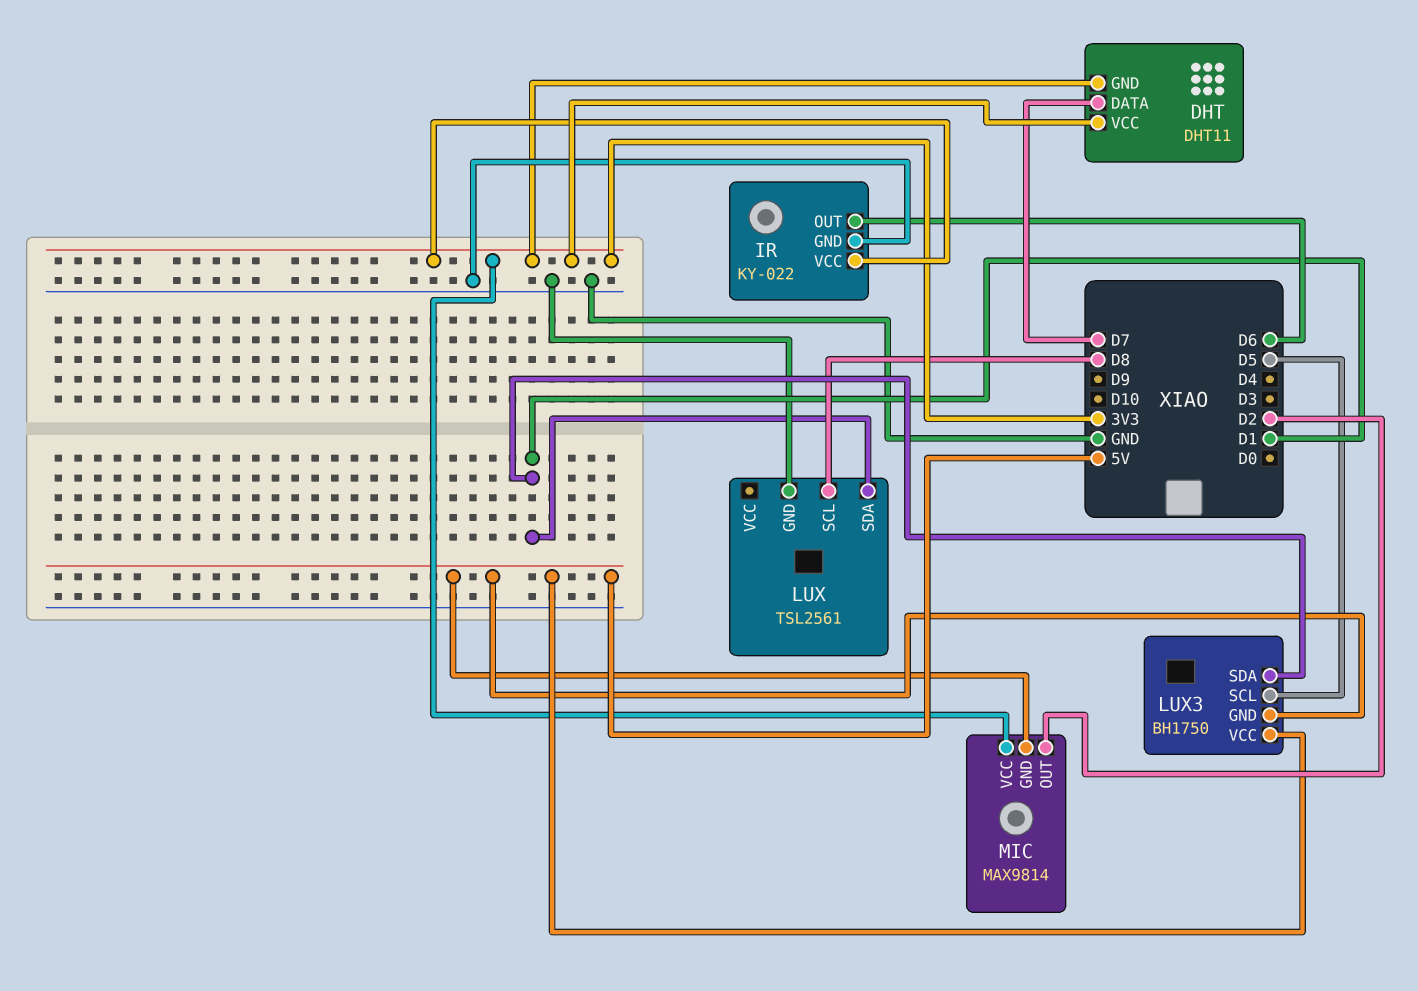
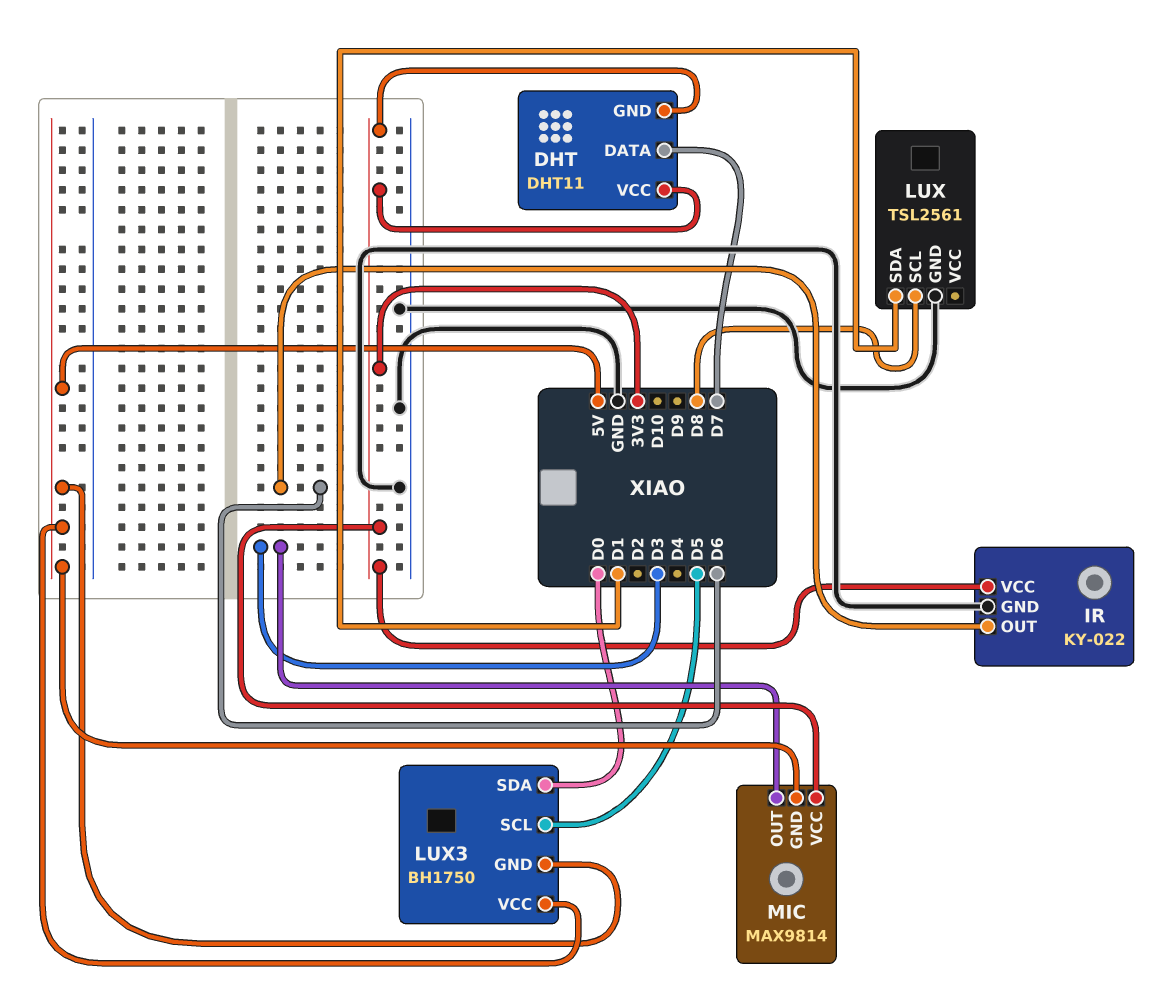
LUX3 pin SDA: D1 -> D0
MIC pin OUT: D2 -> D3

